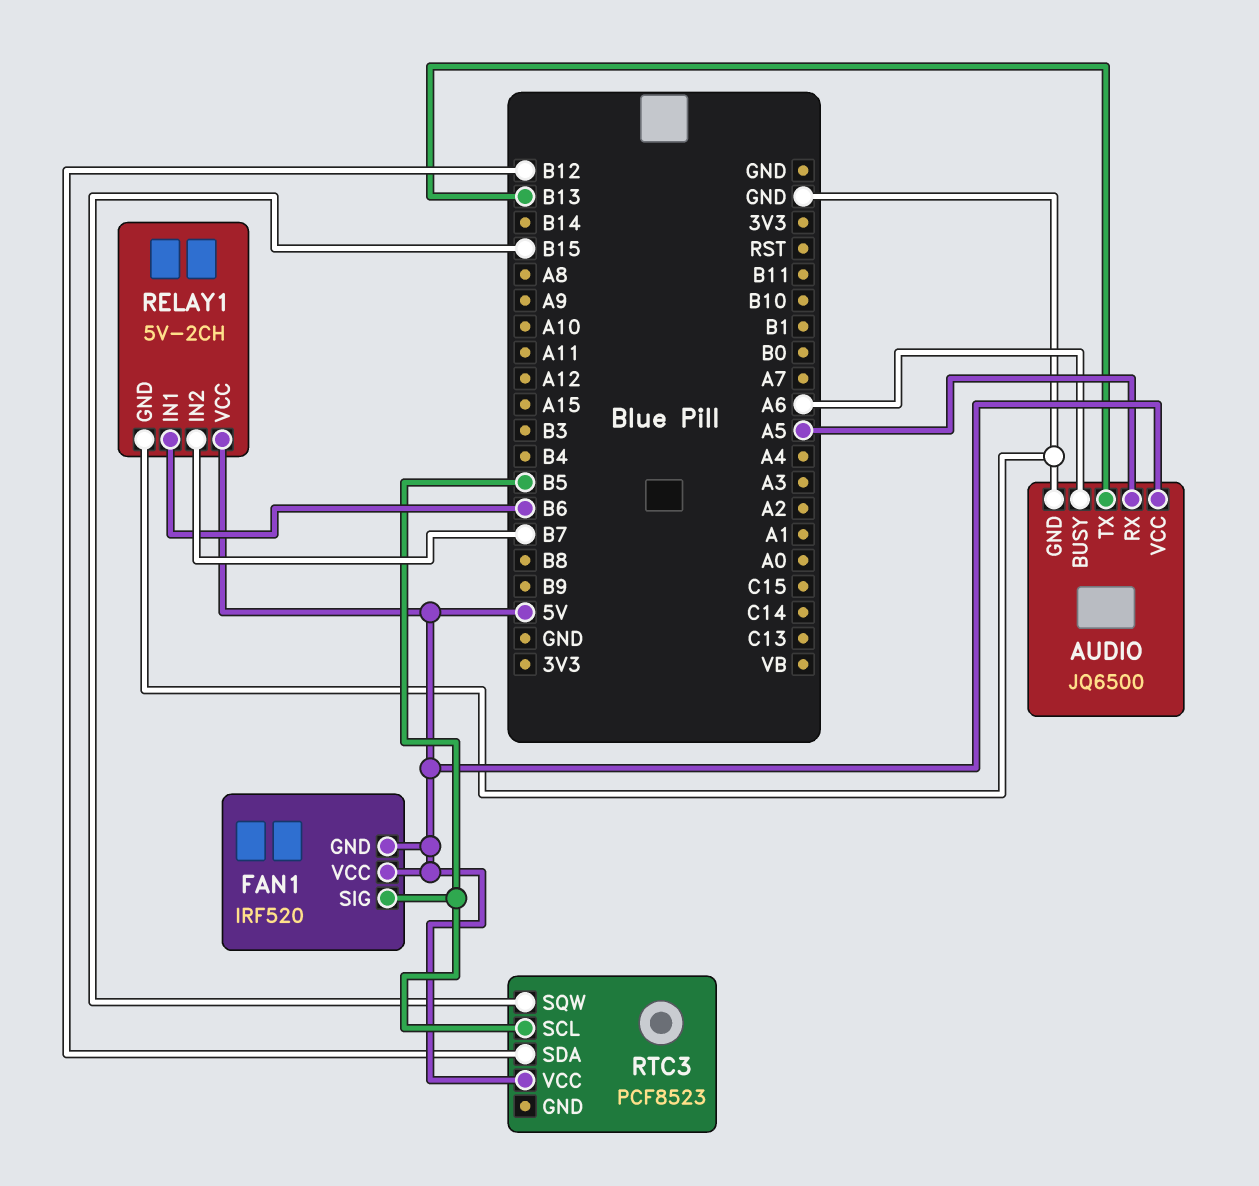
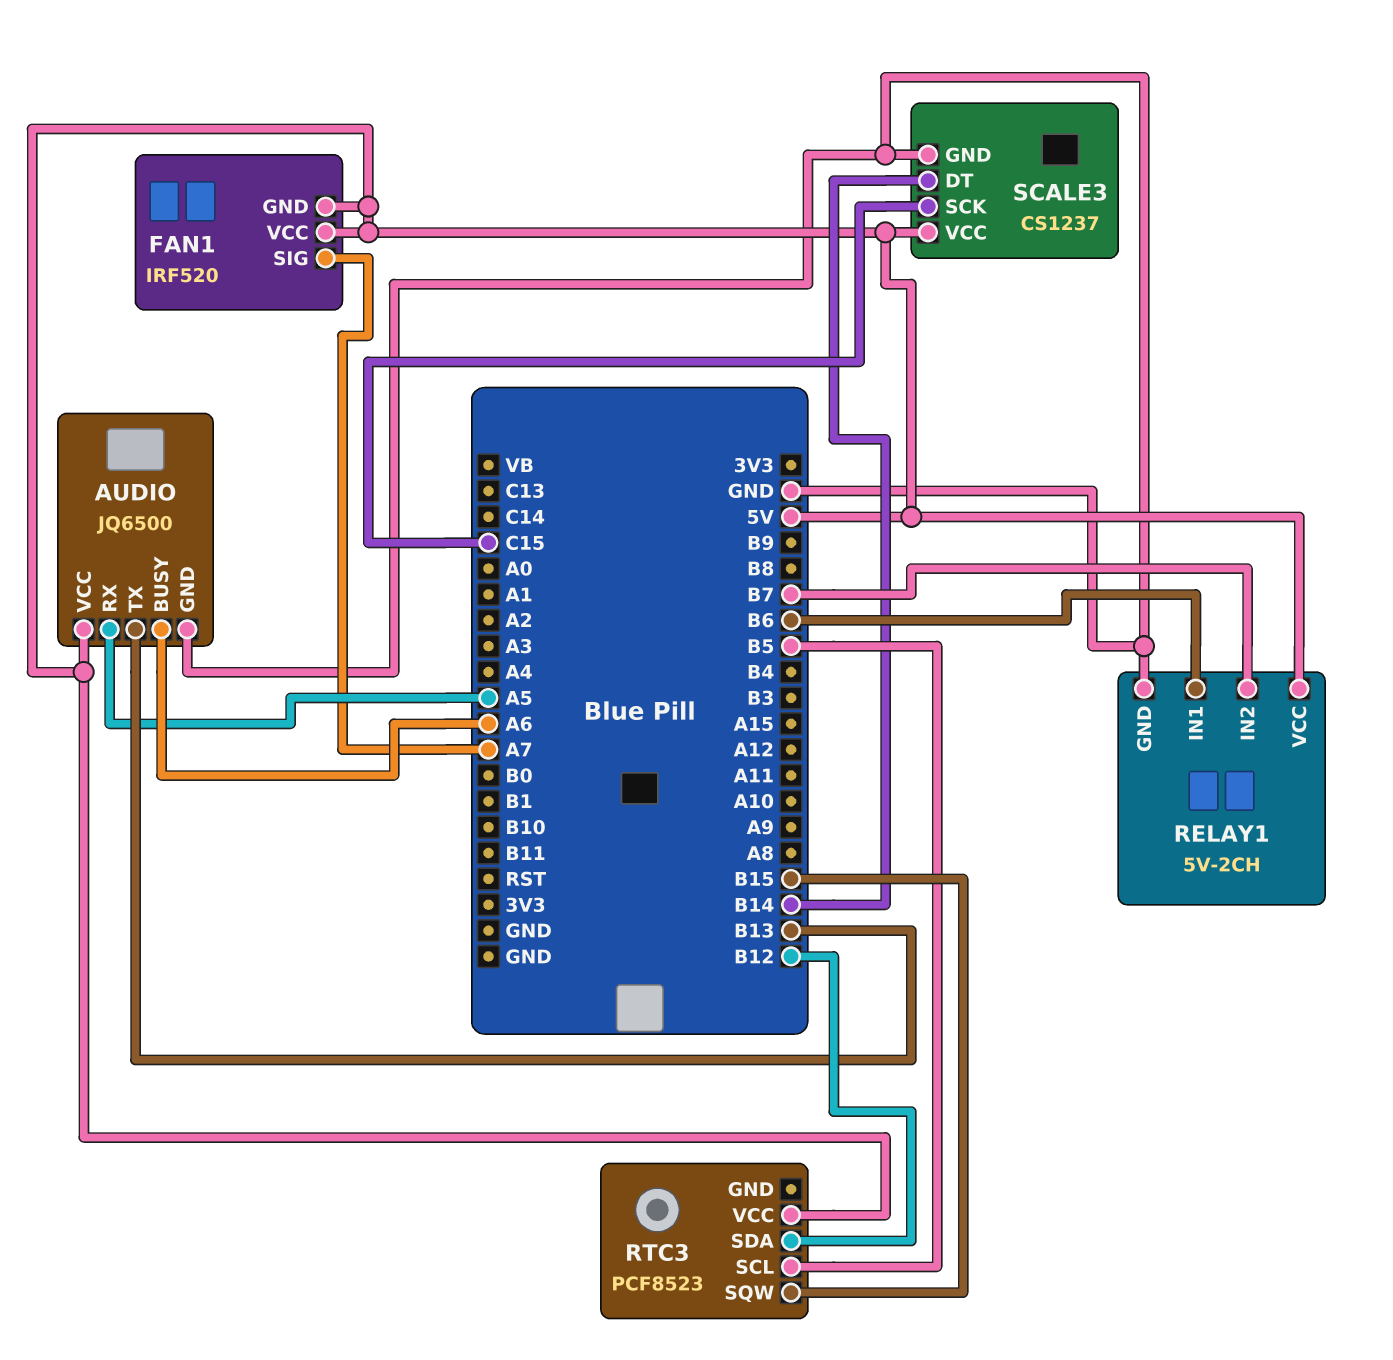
FAN1 pin SIG: B5 -> A7
SCALE3: none -> CS1237
SCALE3 pin DT: none -> B14
SCALE3 pin GND: none -> GND
SCALE3 pin SCK: none -> C15
SCALE3 pin VCC: none -> 5V

